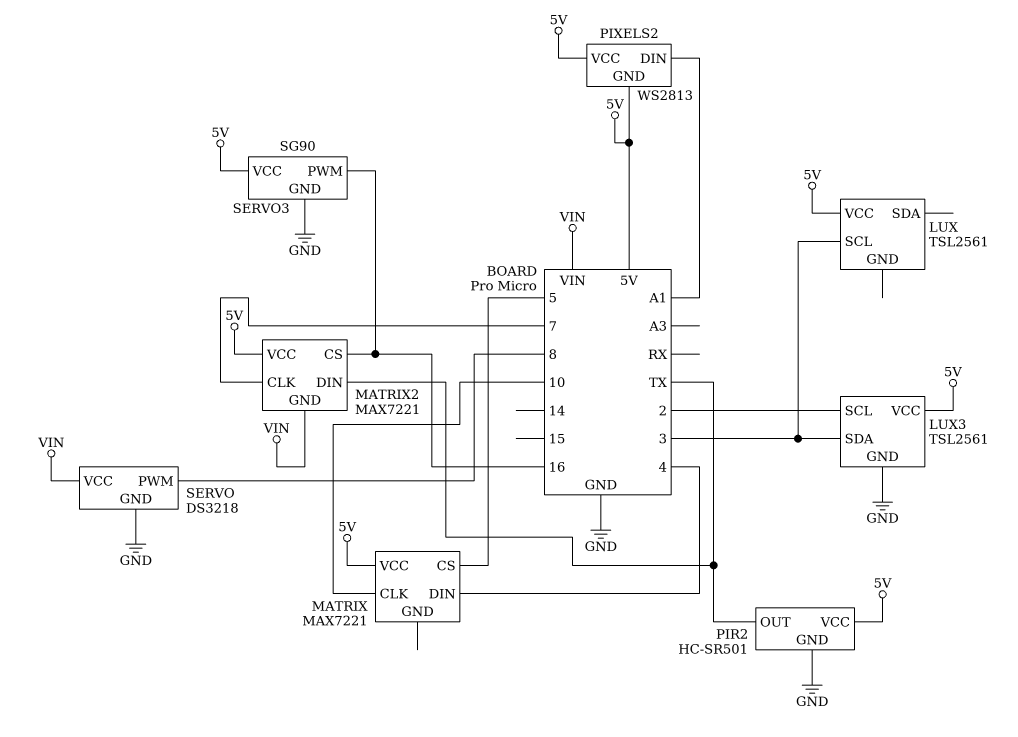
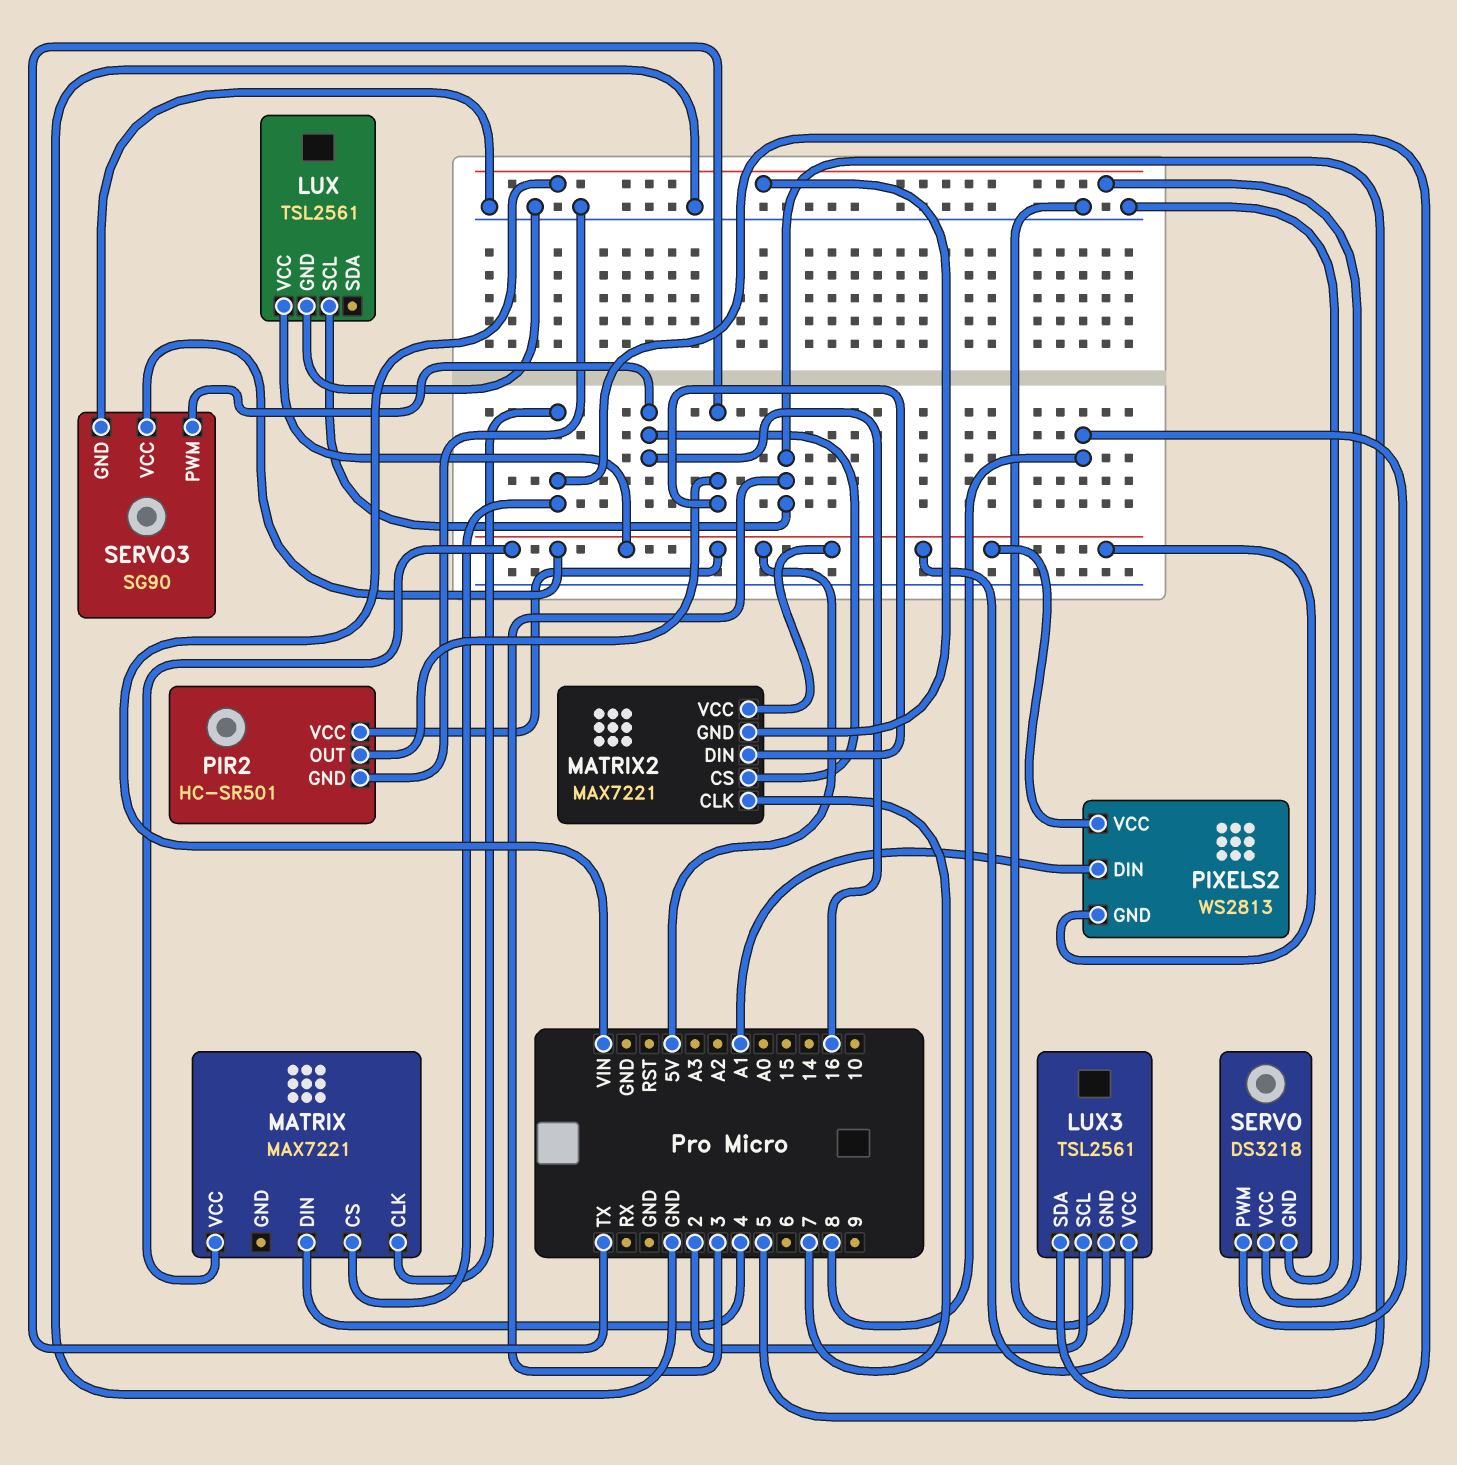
LUX pin GND: none -> GND
MATRIX pin CLK: 10 -> 5

